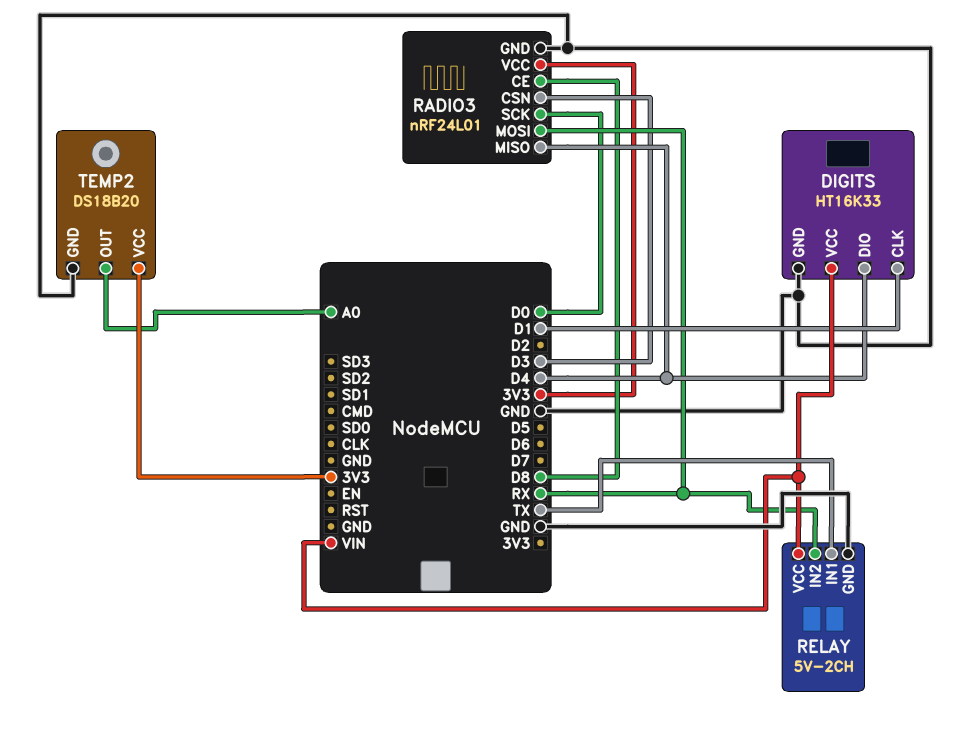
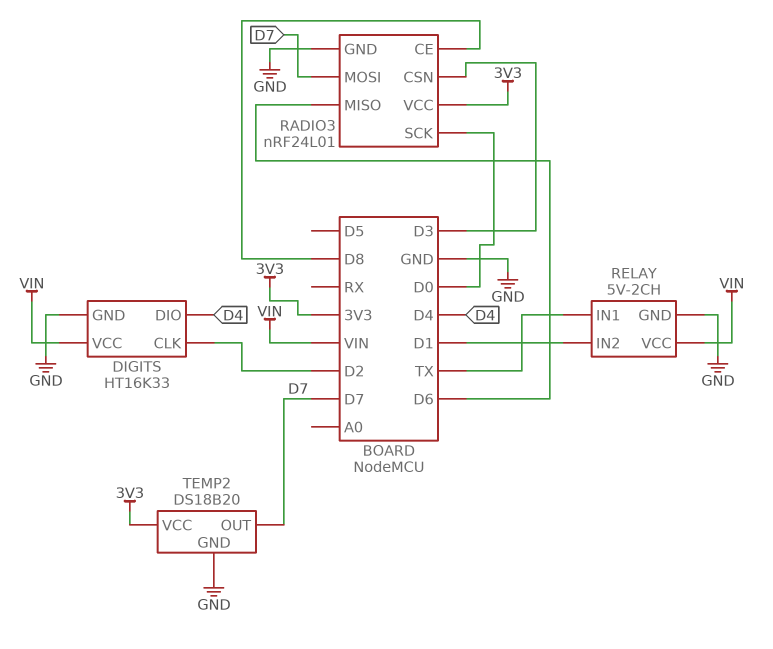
DIGITS pin CLK: D1 -> D2
RADIO3 pin MISO: D4 -> D6
RADIO3 pin MOSI: RX -> D7
RELAY pin IN2: RX -> D1
TEMP2 pin OUT: A0 -> D7

